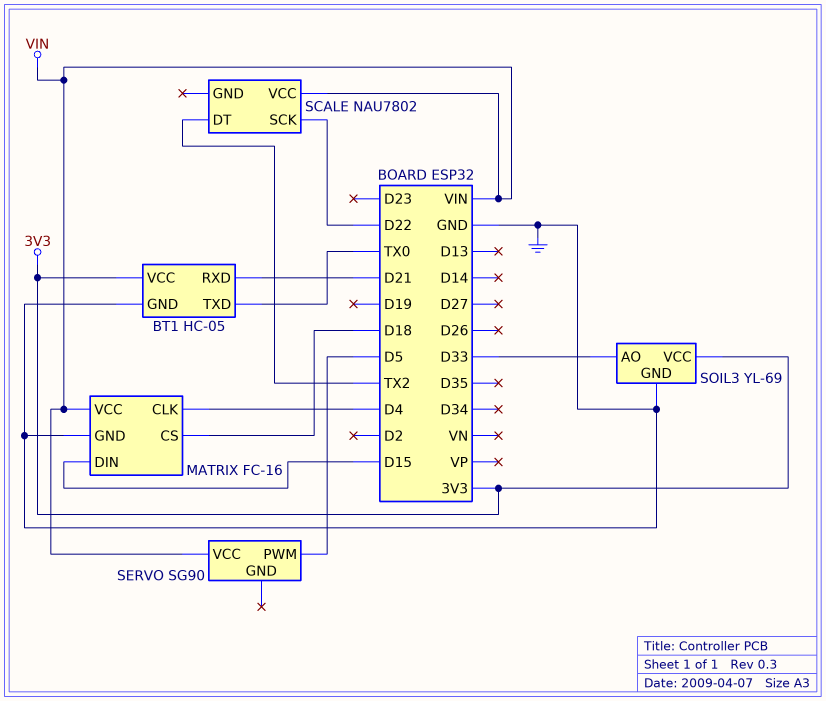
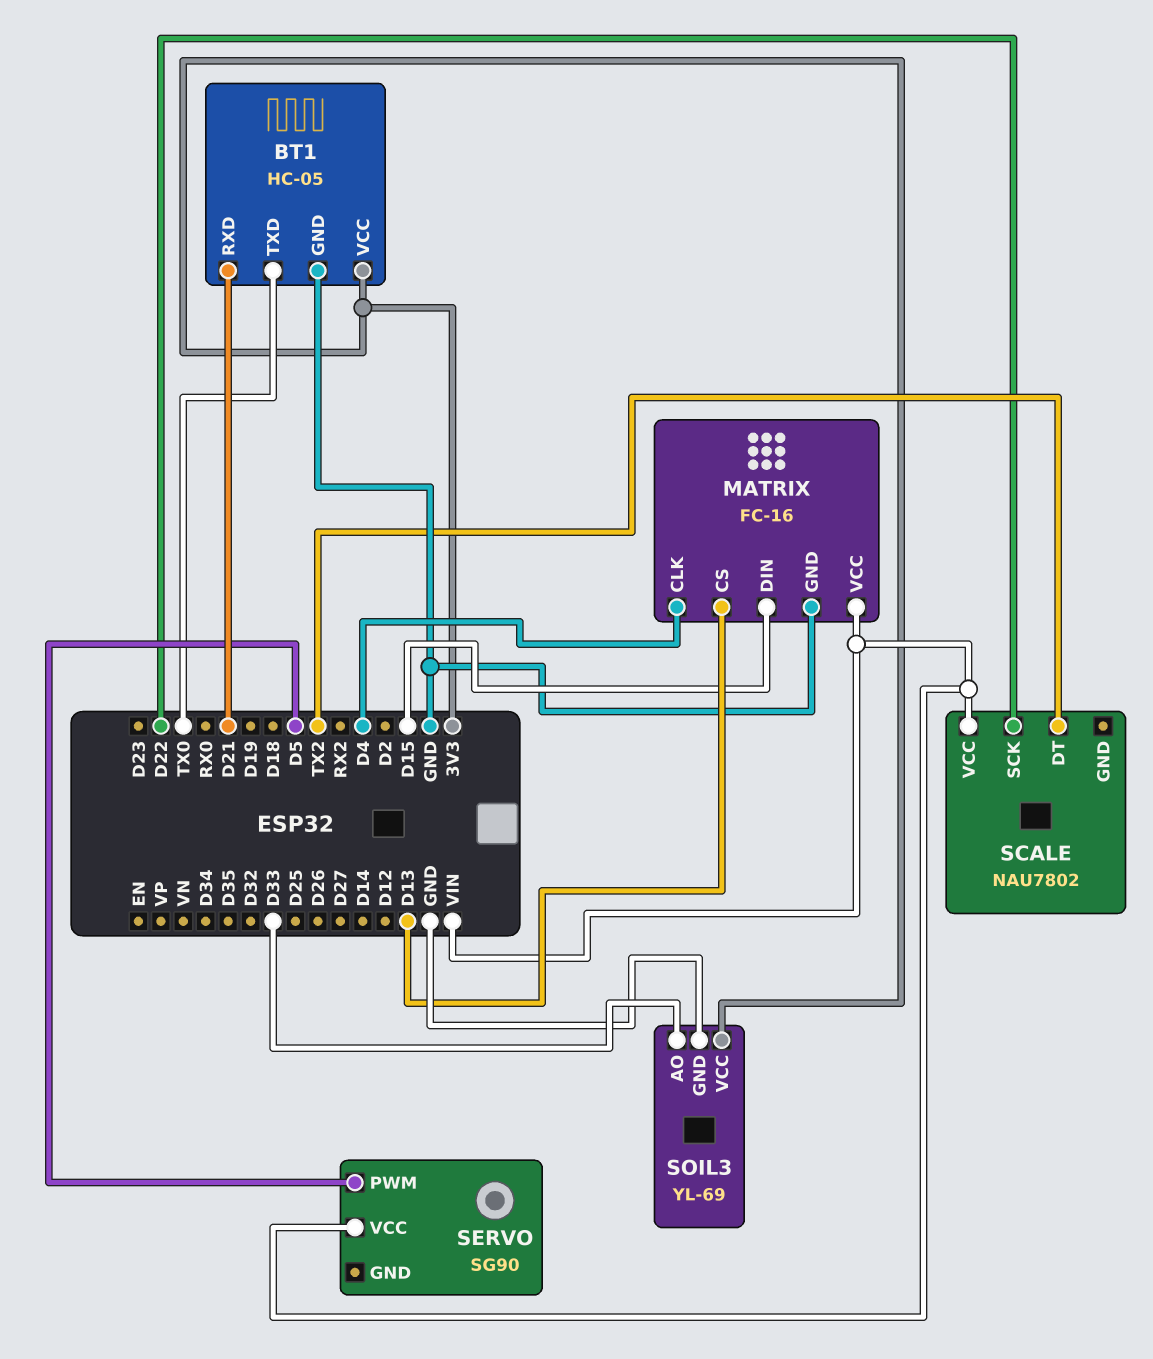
MATRIX pin CS: D18 -> D13

